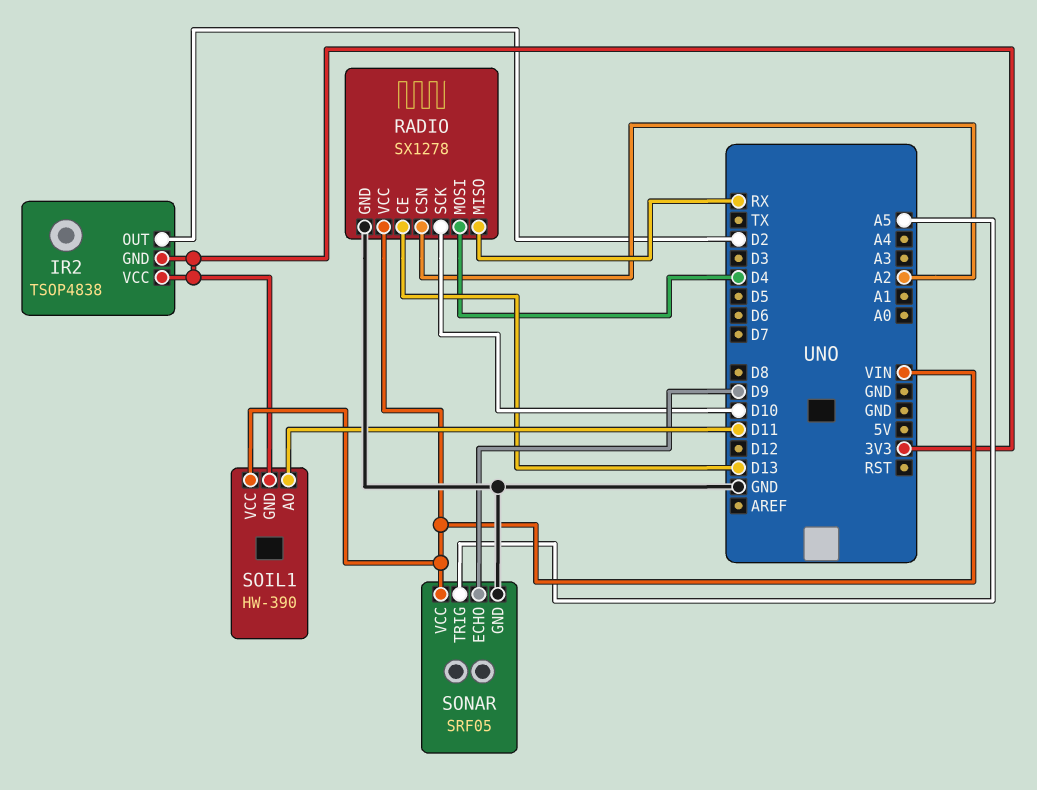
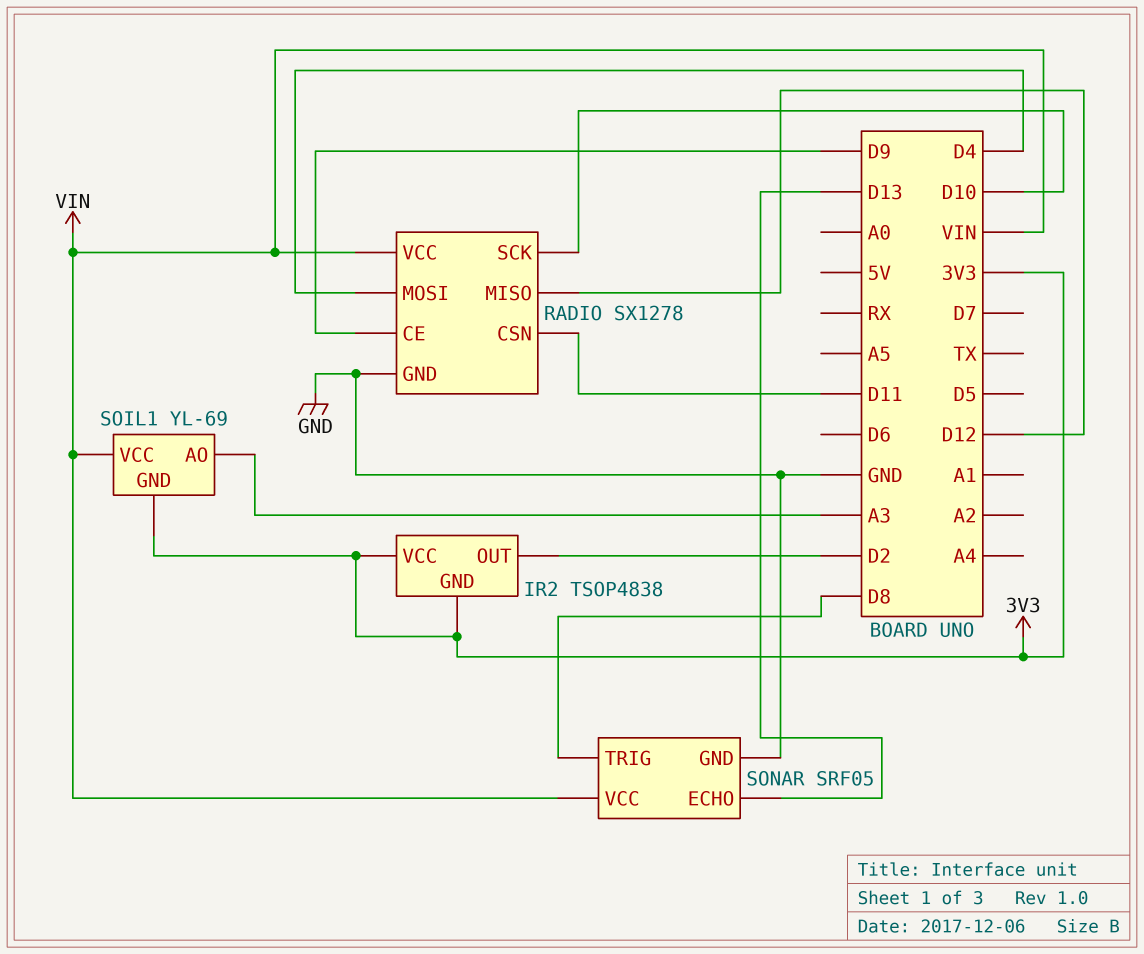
RADIO pin CE: D13 -> D9
RADIO pin CSN: A2 -> D11
RADIO pin MISO: RX -> D12
SOIL1: HW-390 -> YL-69
SOIL1 pin AO: D11 -> A3
SONAR pin ECHO: D9 -> D13
SONAR pin TRIG: A5 -> D8

